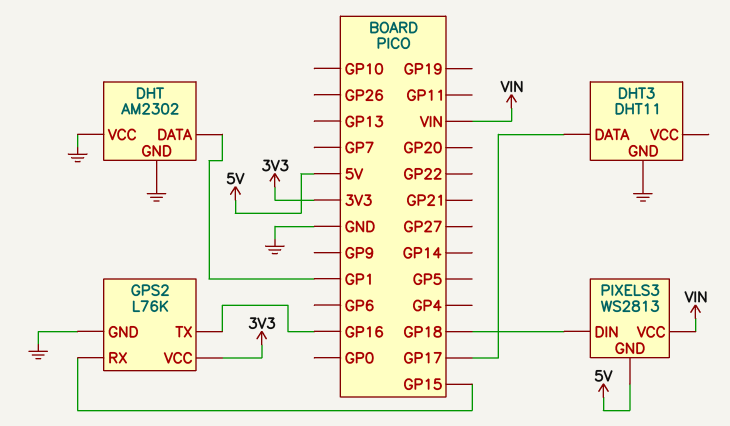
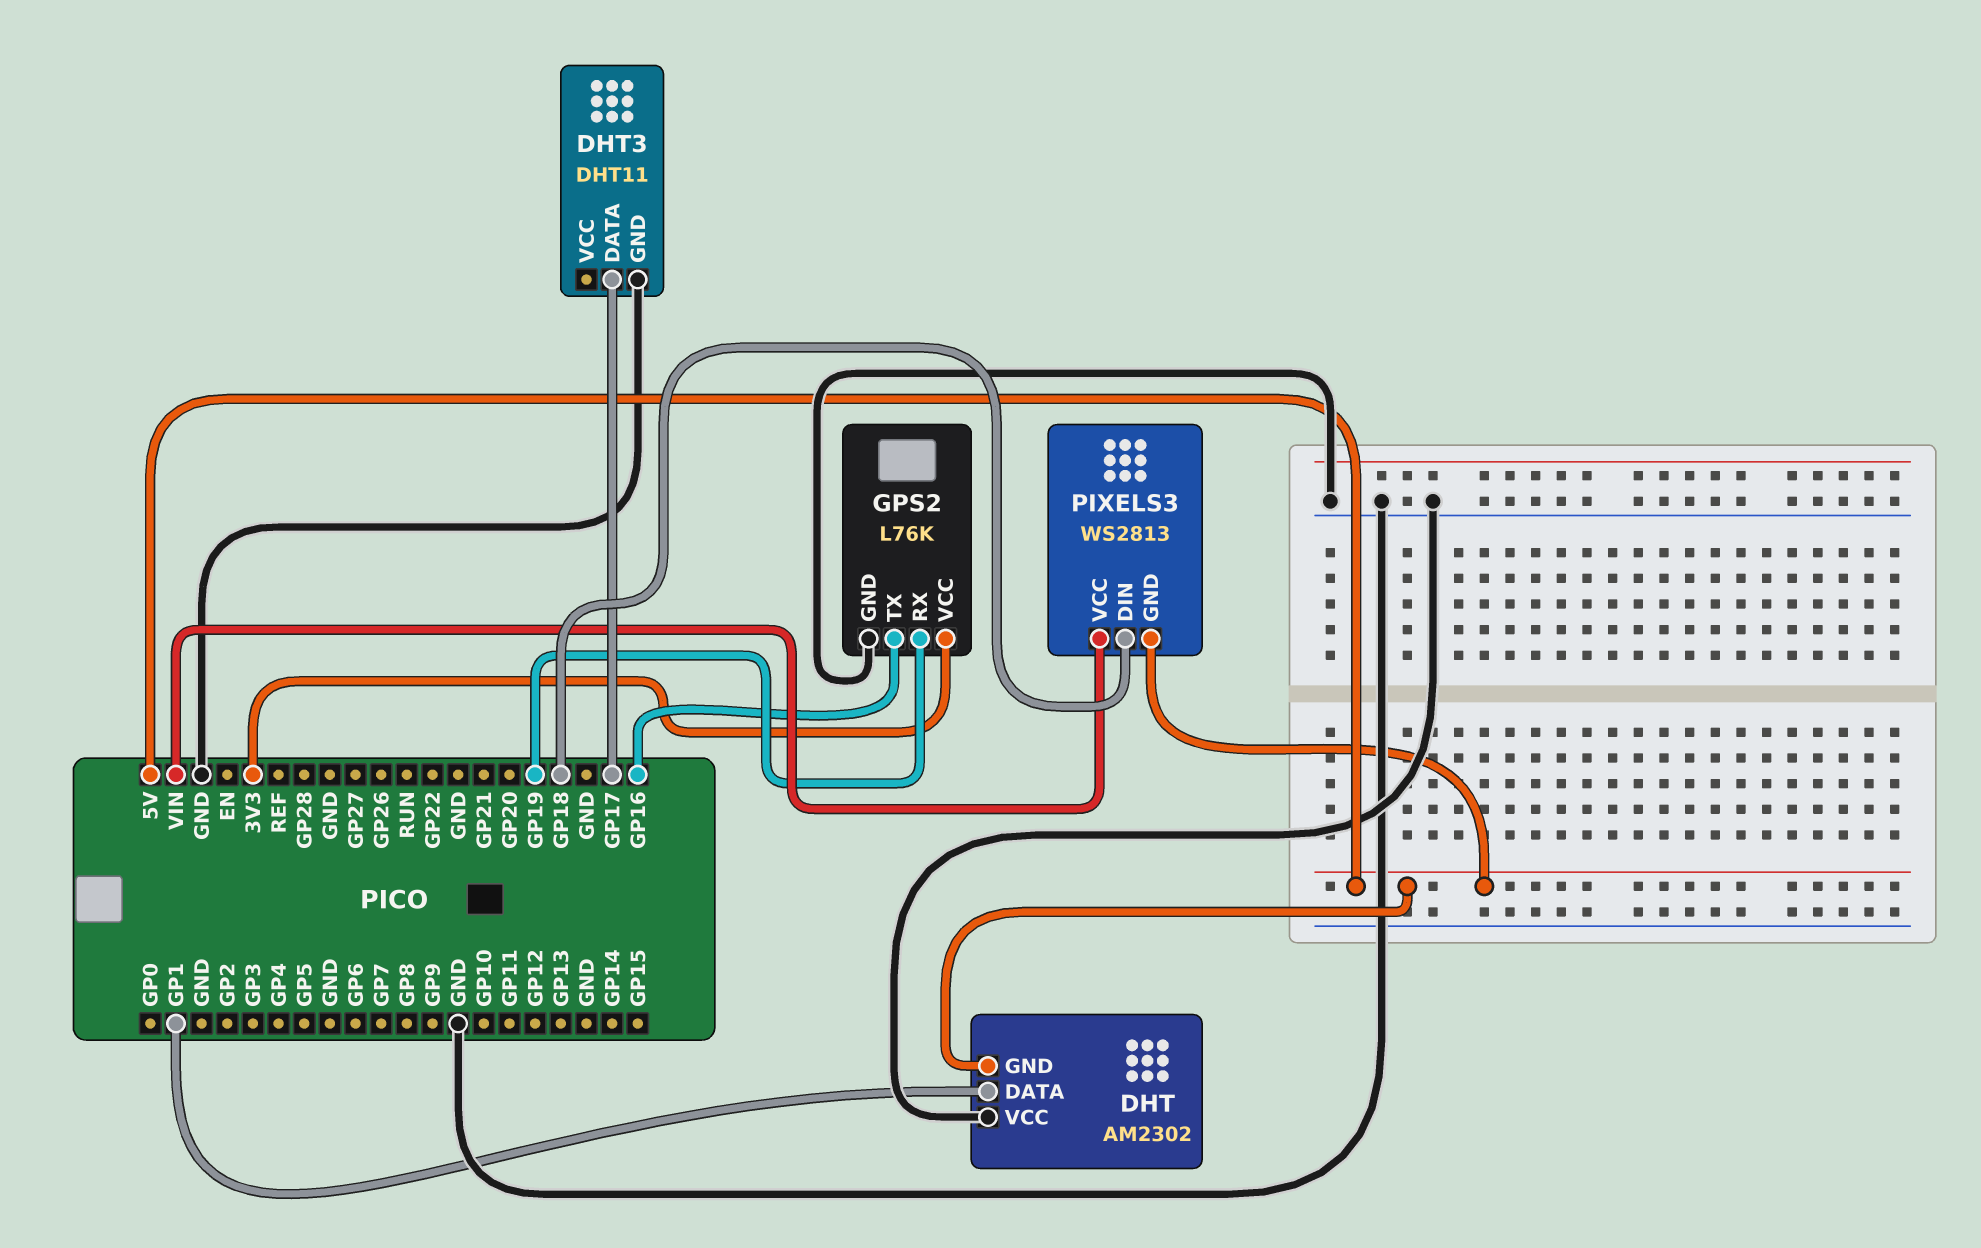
DHT pin GND: GND -> 5V
GPS2 pin RX: GP15 -> GP19

